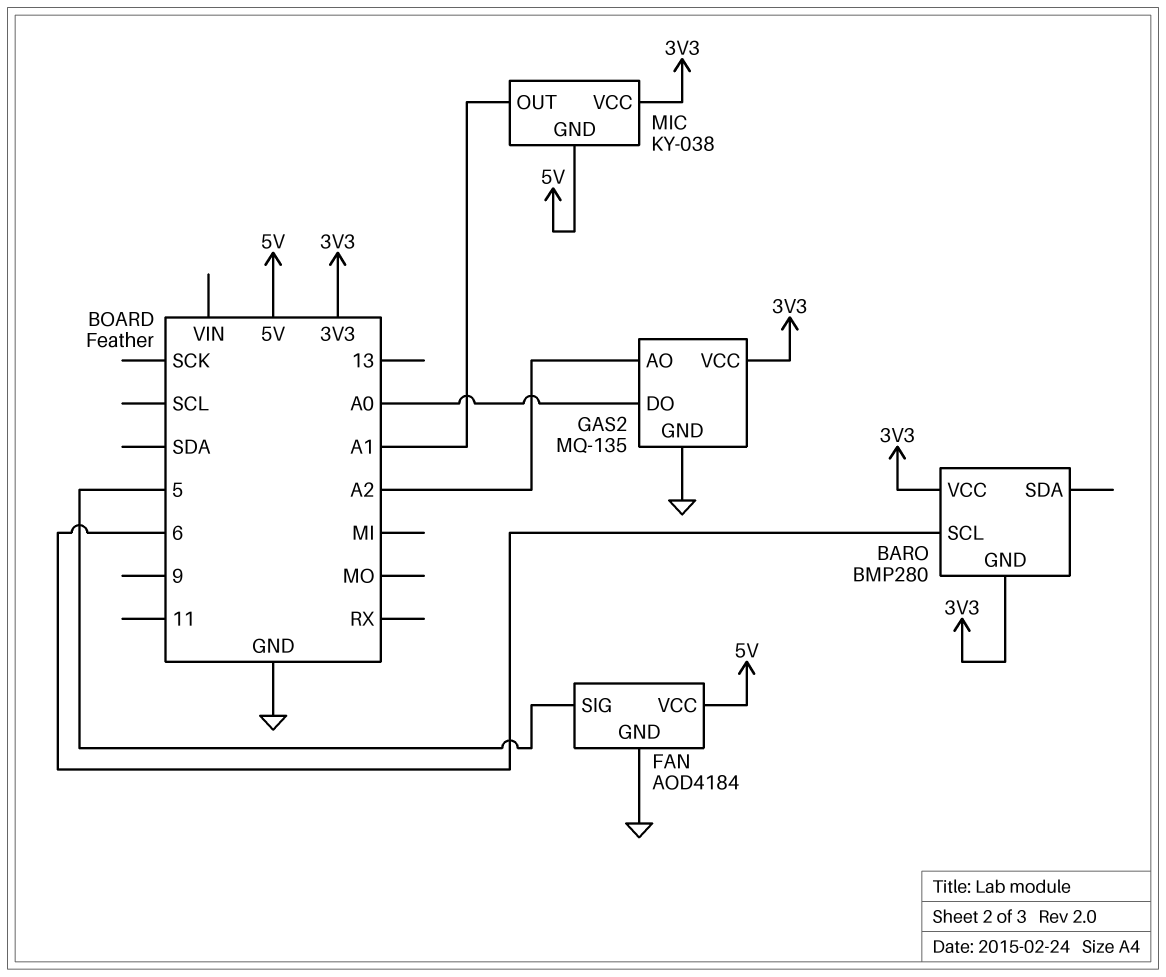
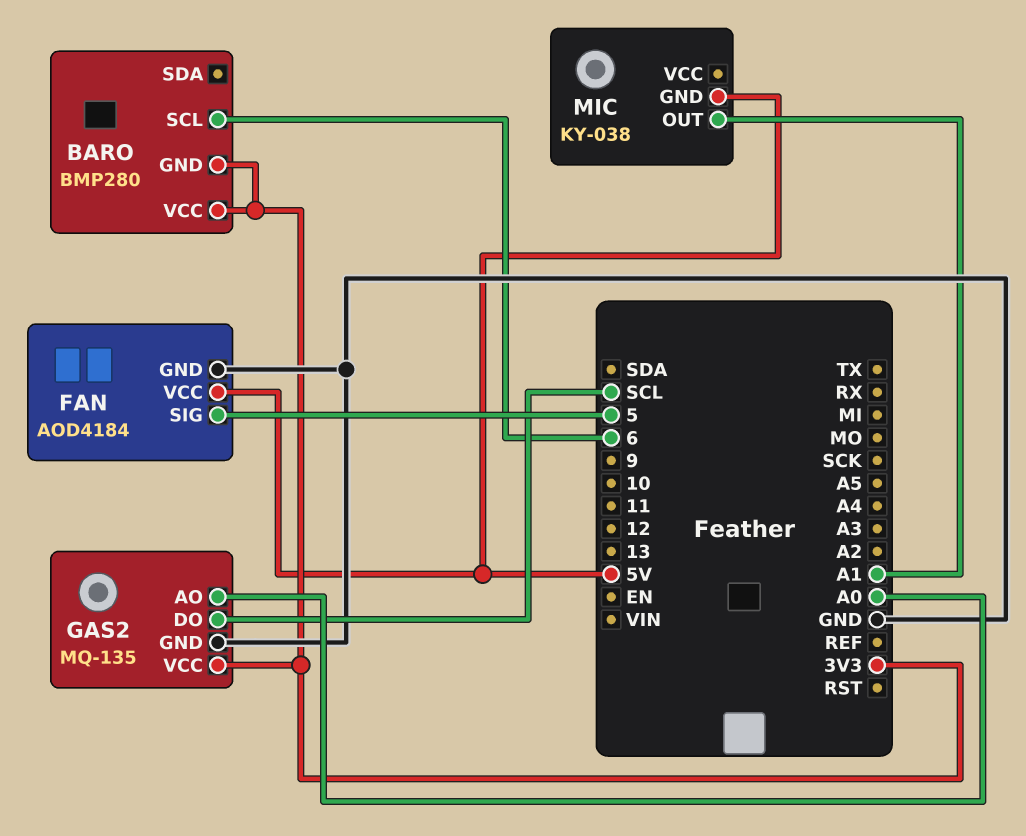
GAS2 pin AO: A2 -> A0
GAS2 pin DO: A0 -> SCL
MIC pin VCC: 3V3 -> none

